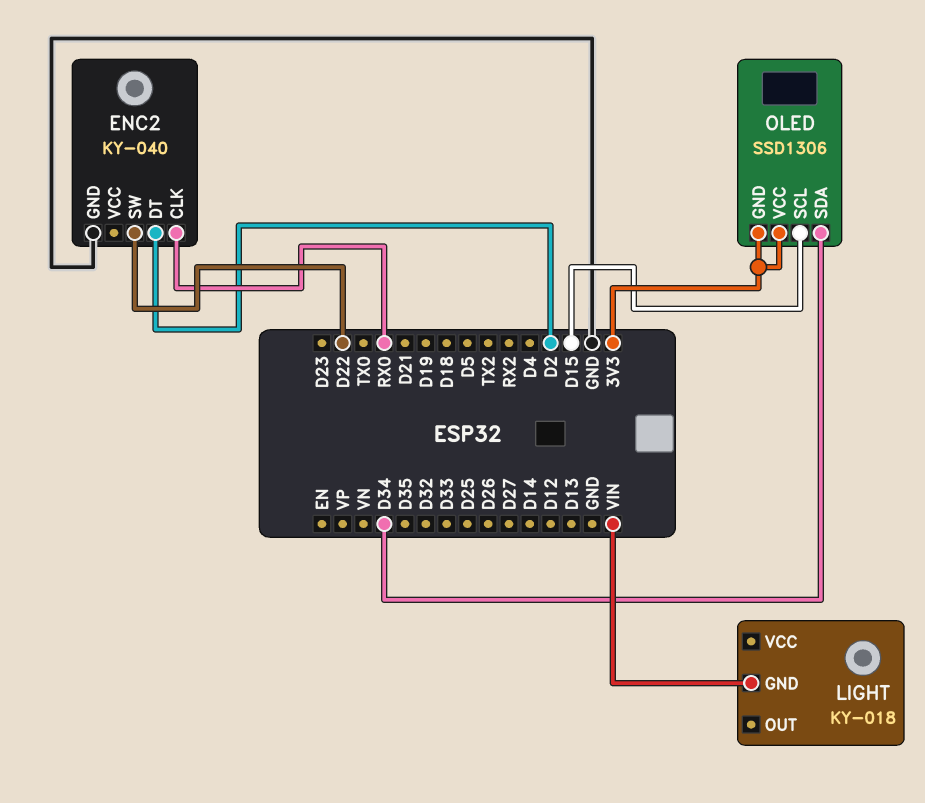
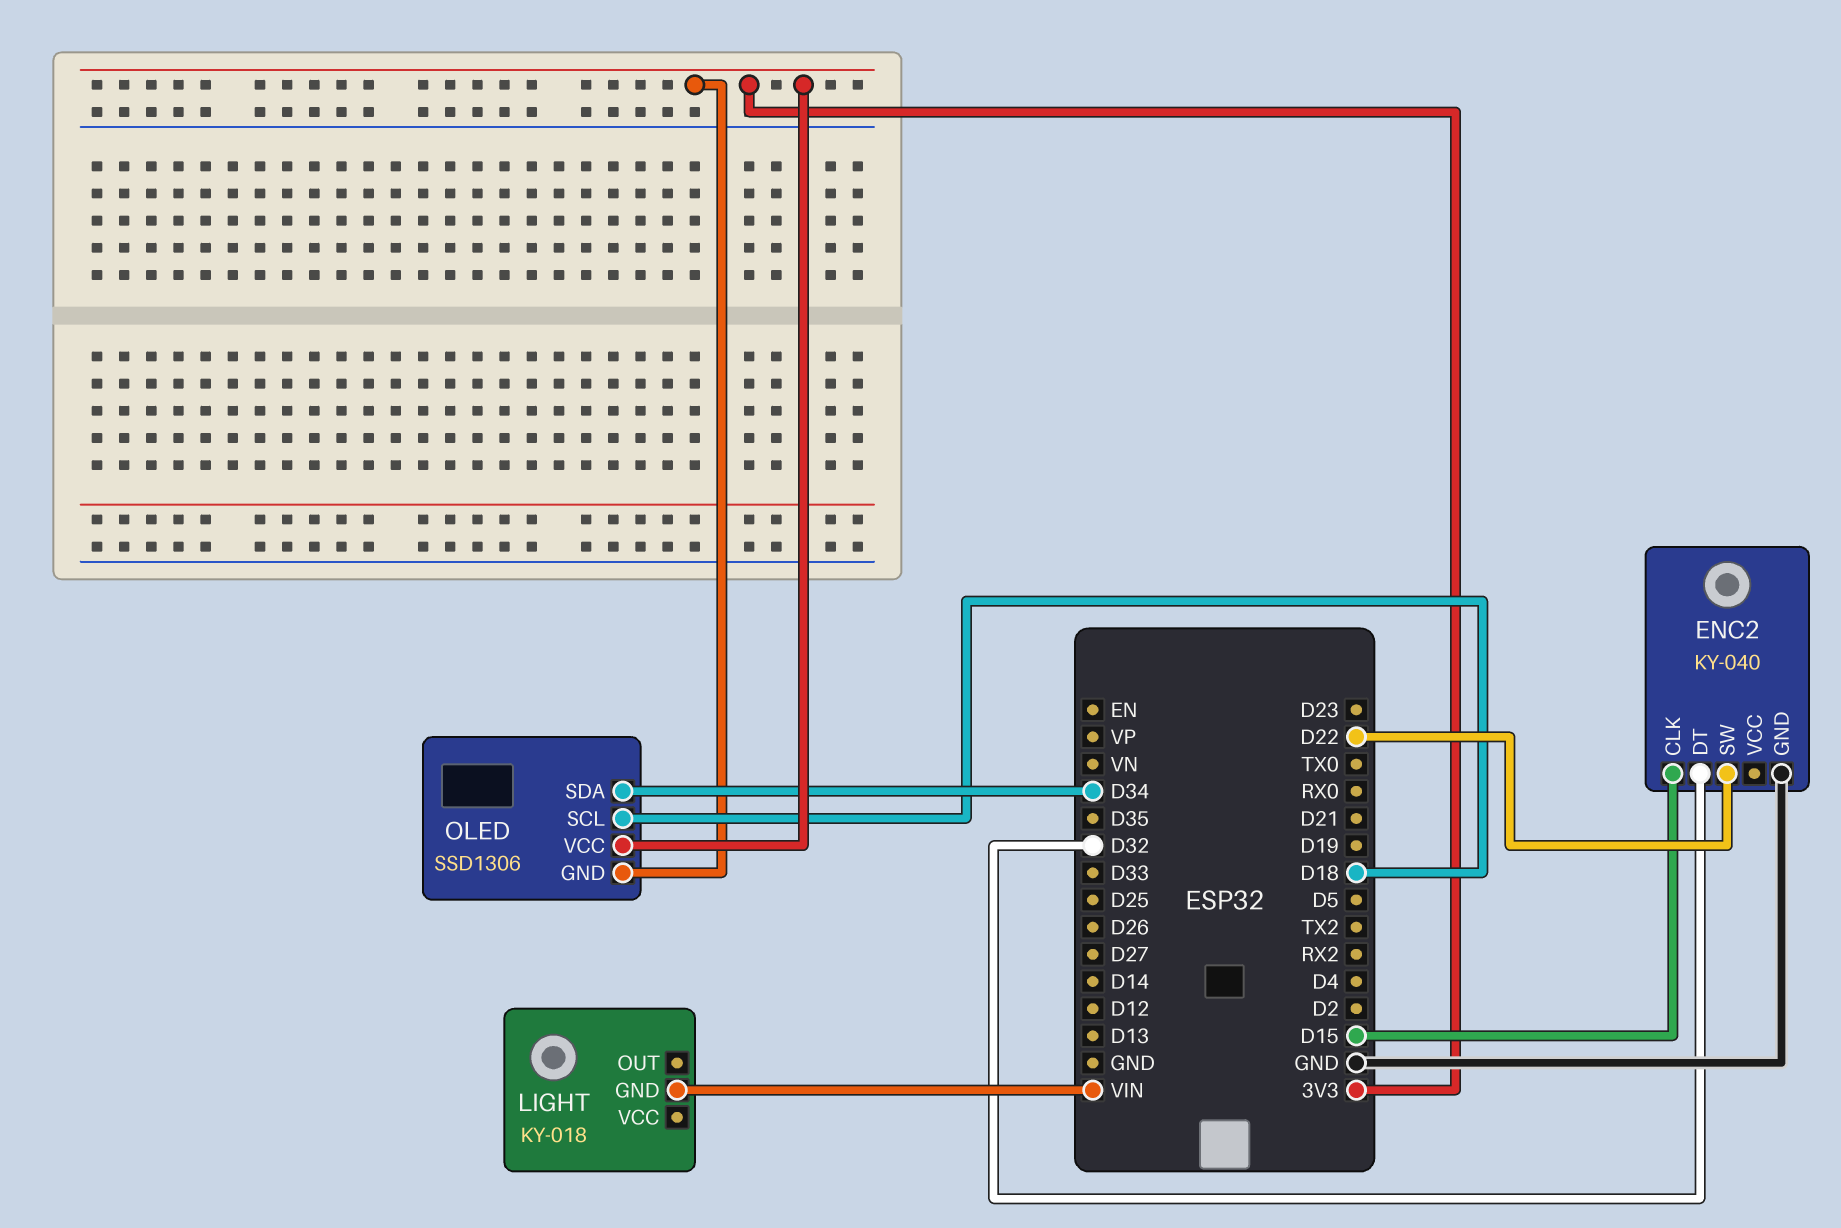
ENC2 pin CLK: RX0 -> D15
ENC2 pin DT: D2 -> D32
OLED pin SCL: D15 -> D18

